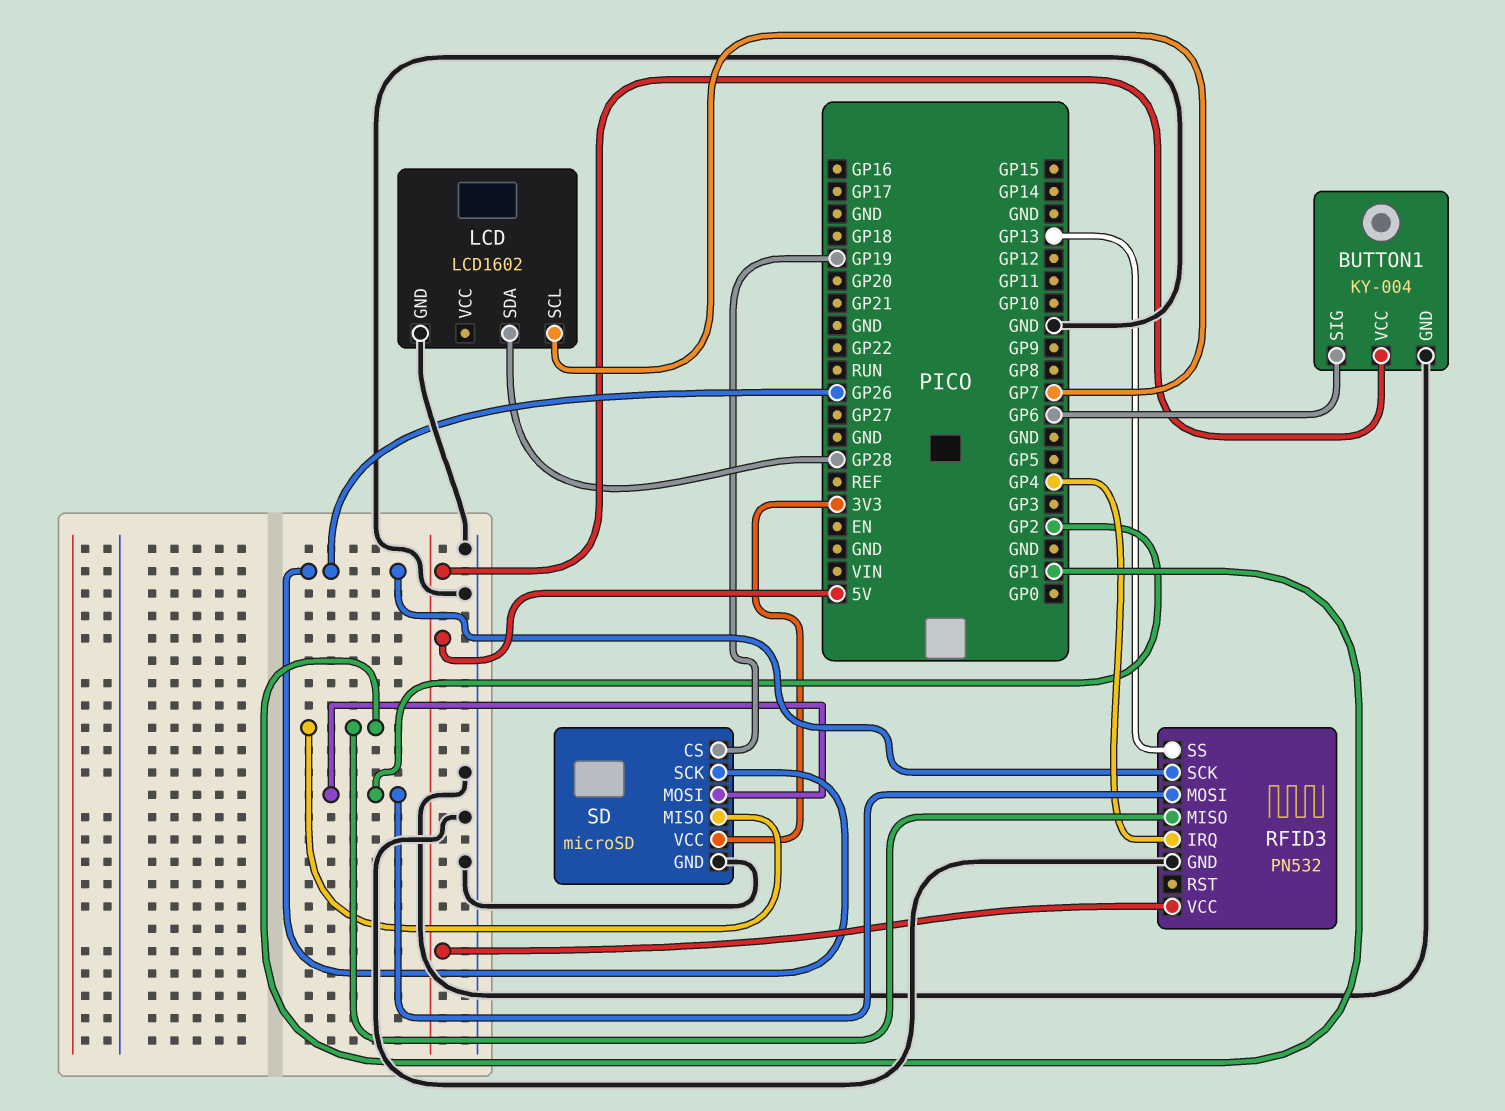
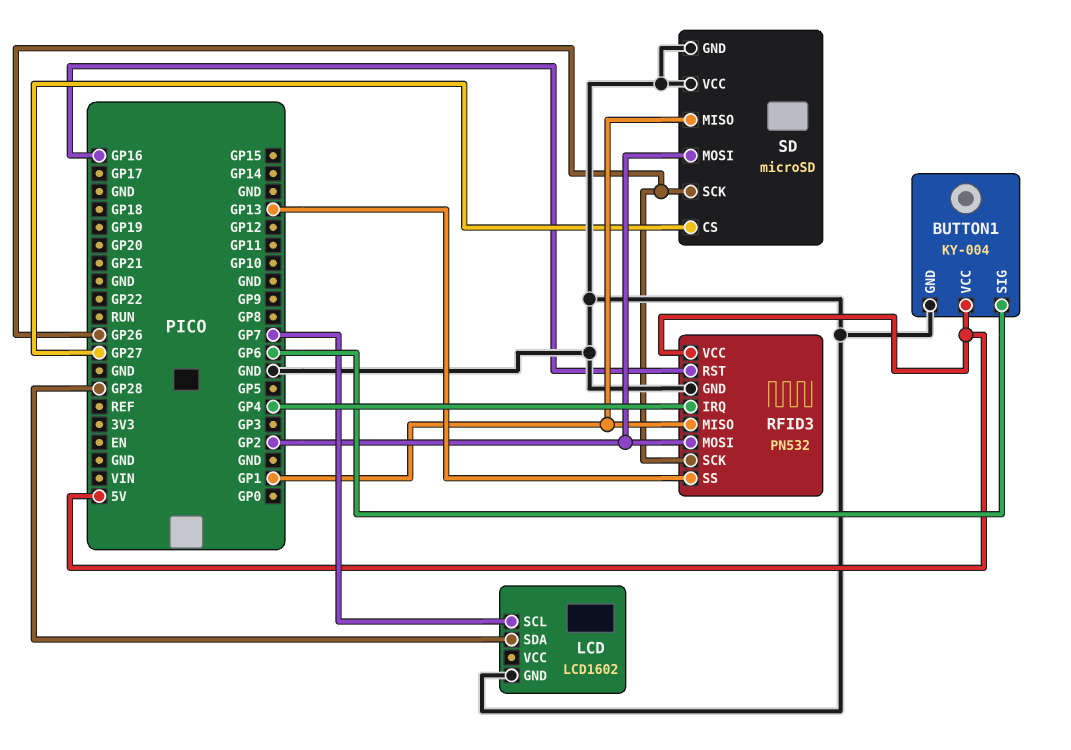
RFID3 pin RST: none -> GP16
SD pin CS: GP19 -> GP27
SD pin VCC: 3V3 -> GND

